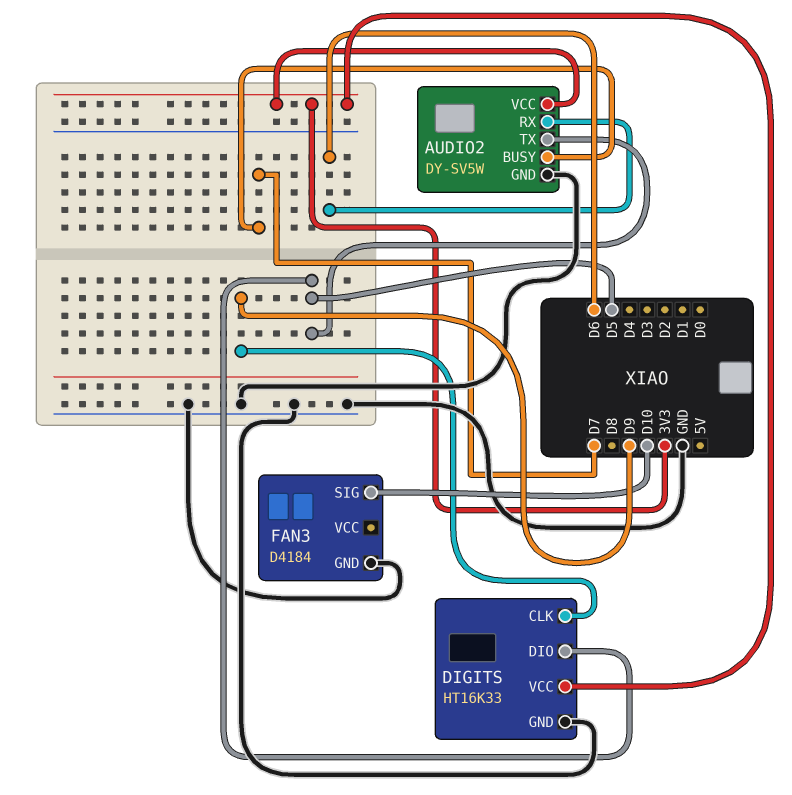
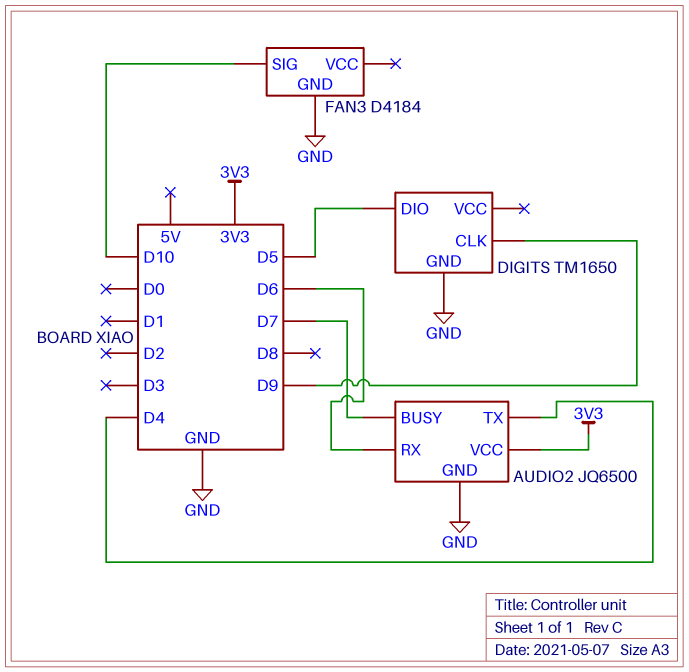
AUDIO2: DY-SV5W -> JQ6500
AUDIO2 pin TX: D5 -> D4
DIGITS: HT16K33 -> TM1650
DIGITS pin VCC: 3V3 -> none

